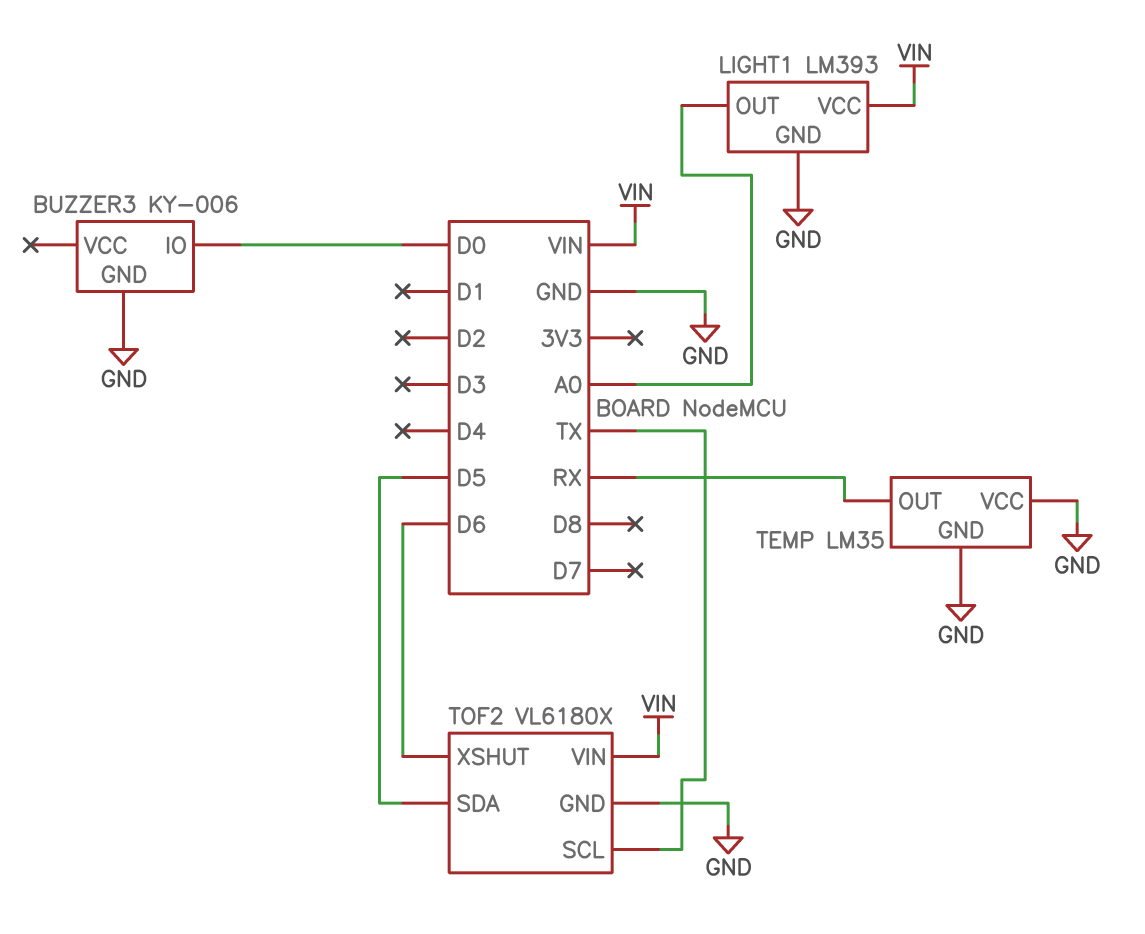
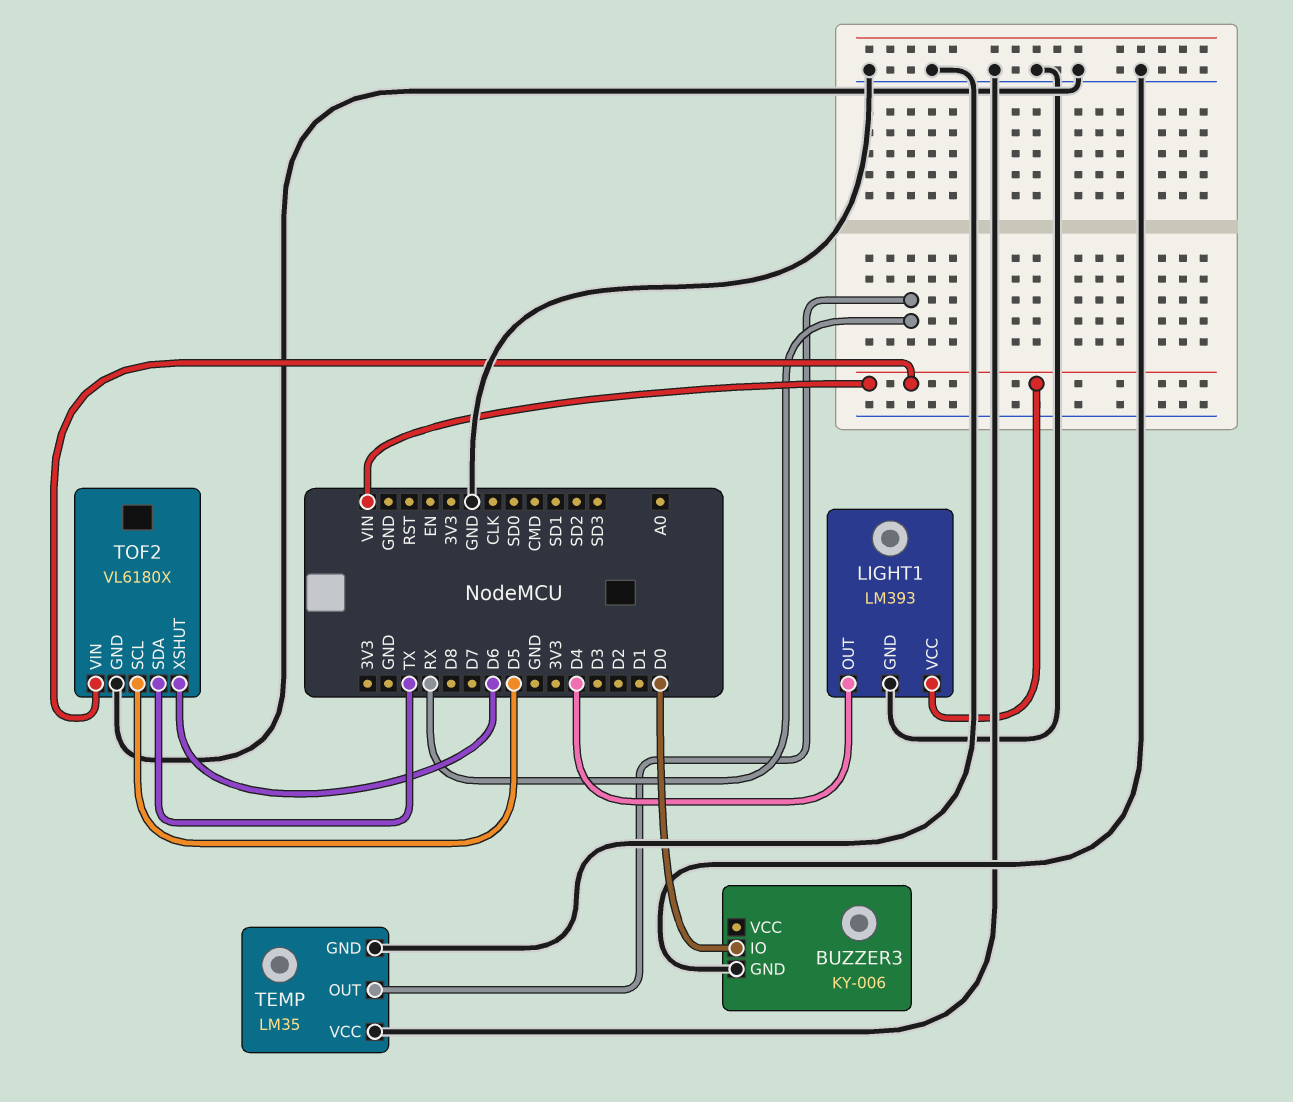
LIGHT1 pin OUT: A0 -> D4
TOF2 pin SCL: TX -> D5
TOF2 pin SDA: D5 -> TX

